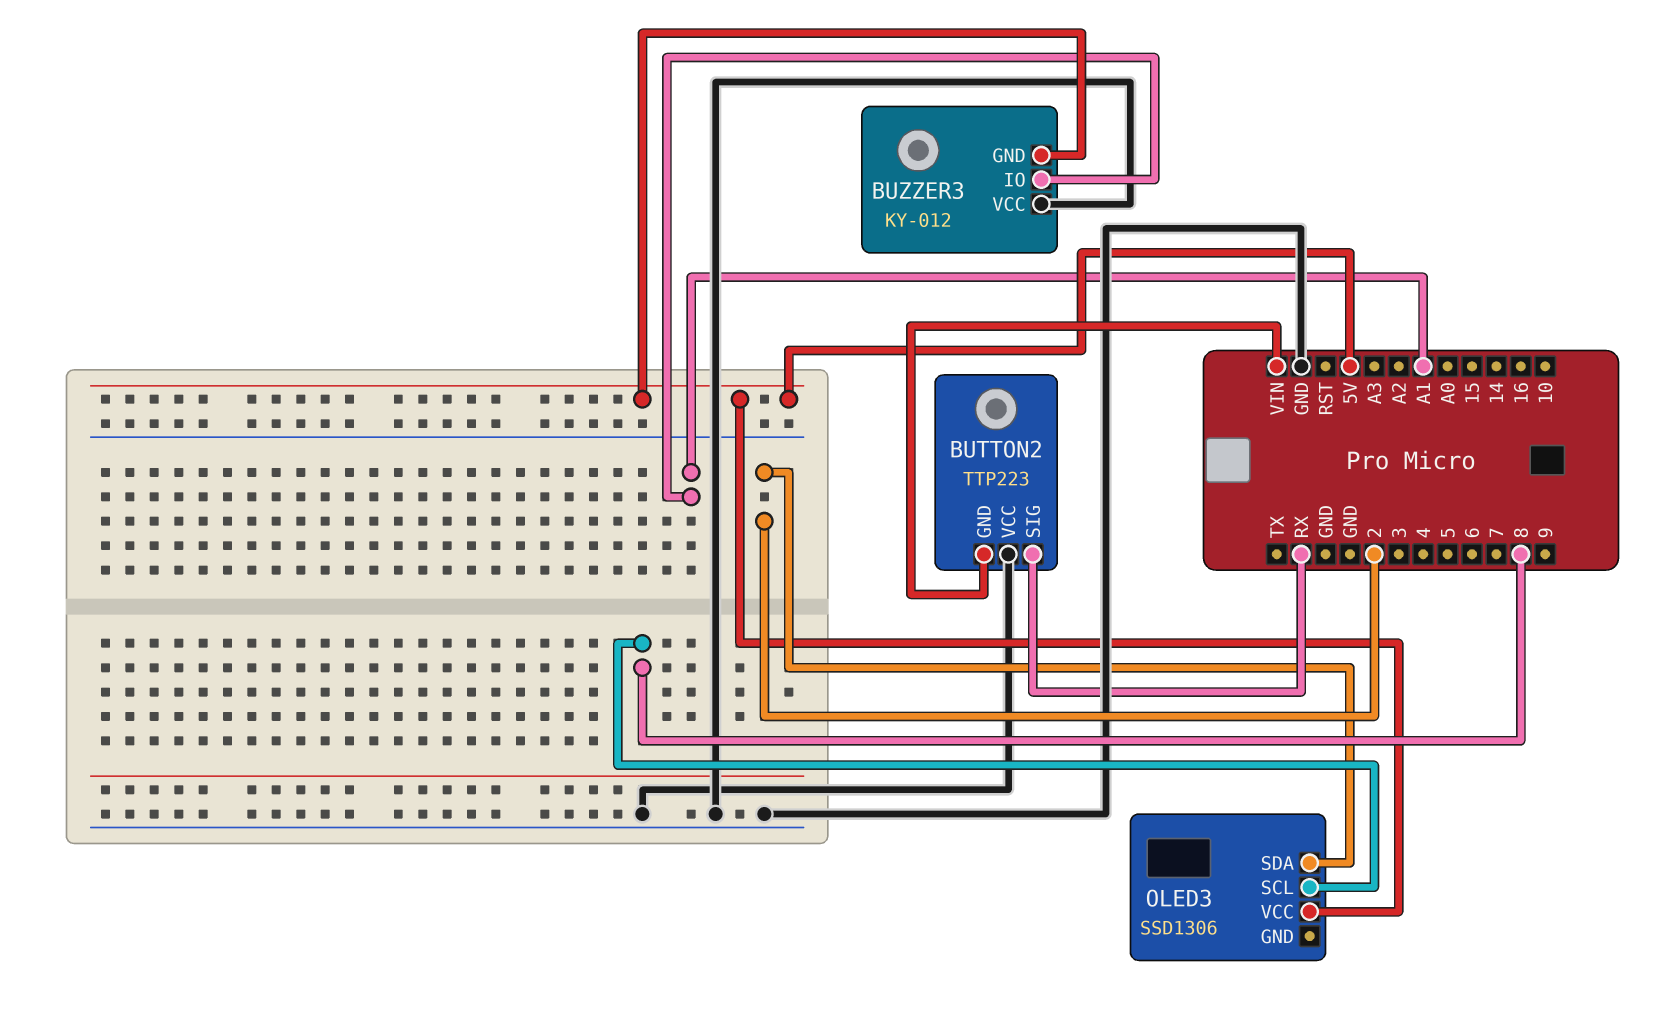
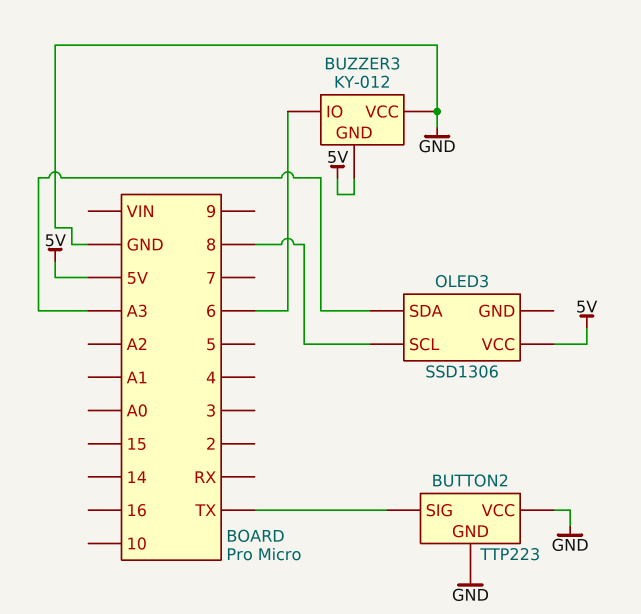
BUTTON2 pin GND: VIN -> GND
BUTTON2 pin SIG: RX -> TX
BUZZER3 pin IO: A1 -> 6
OLED3 pin SDA: 2 -> A3

